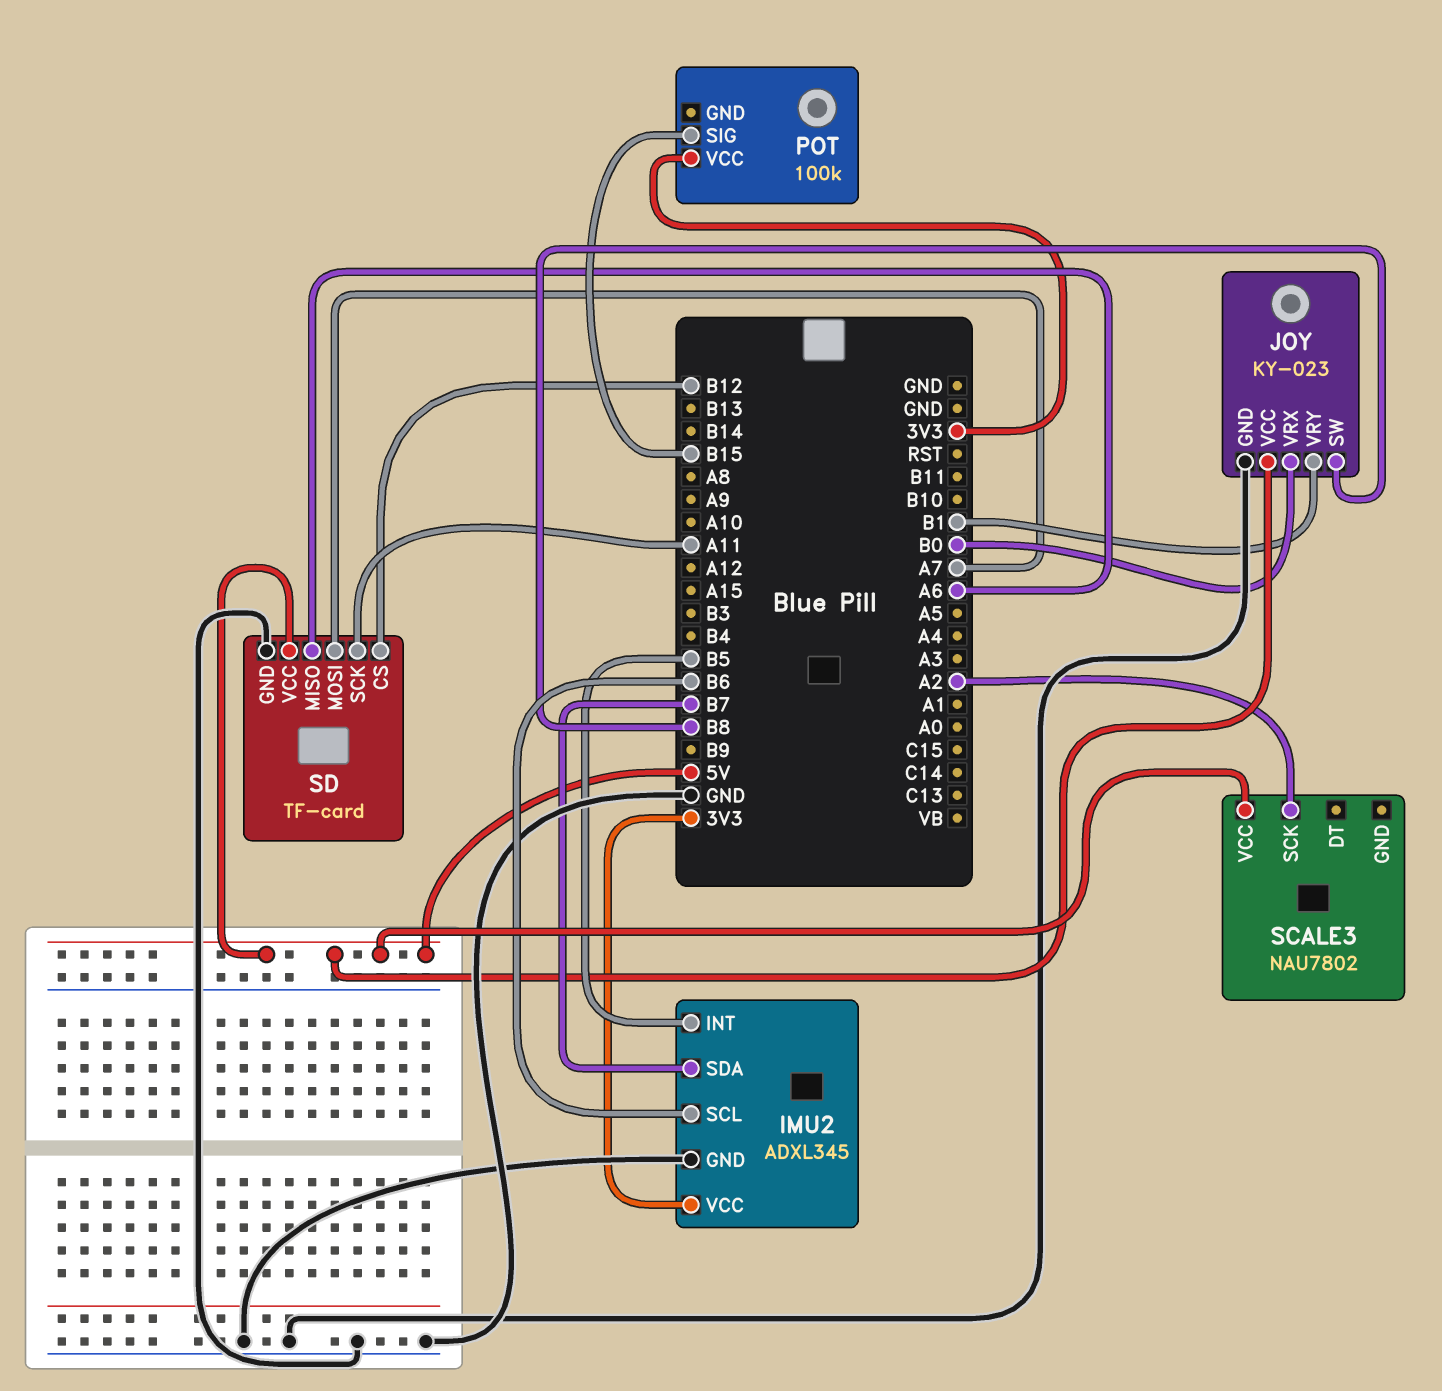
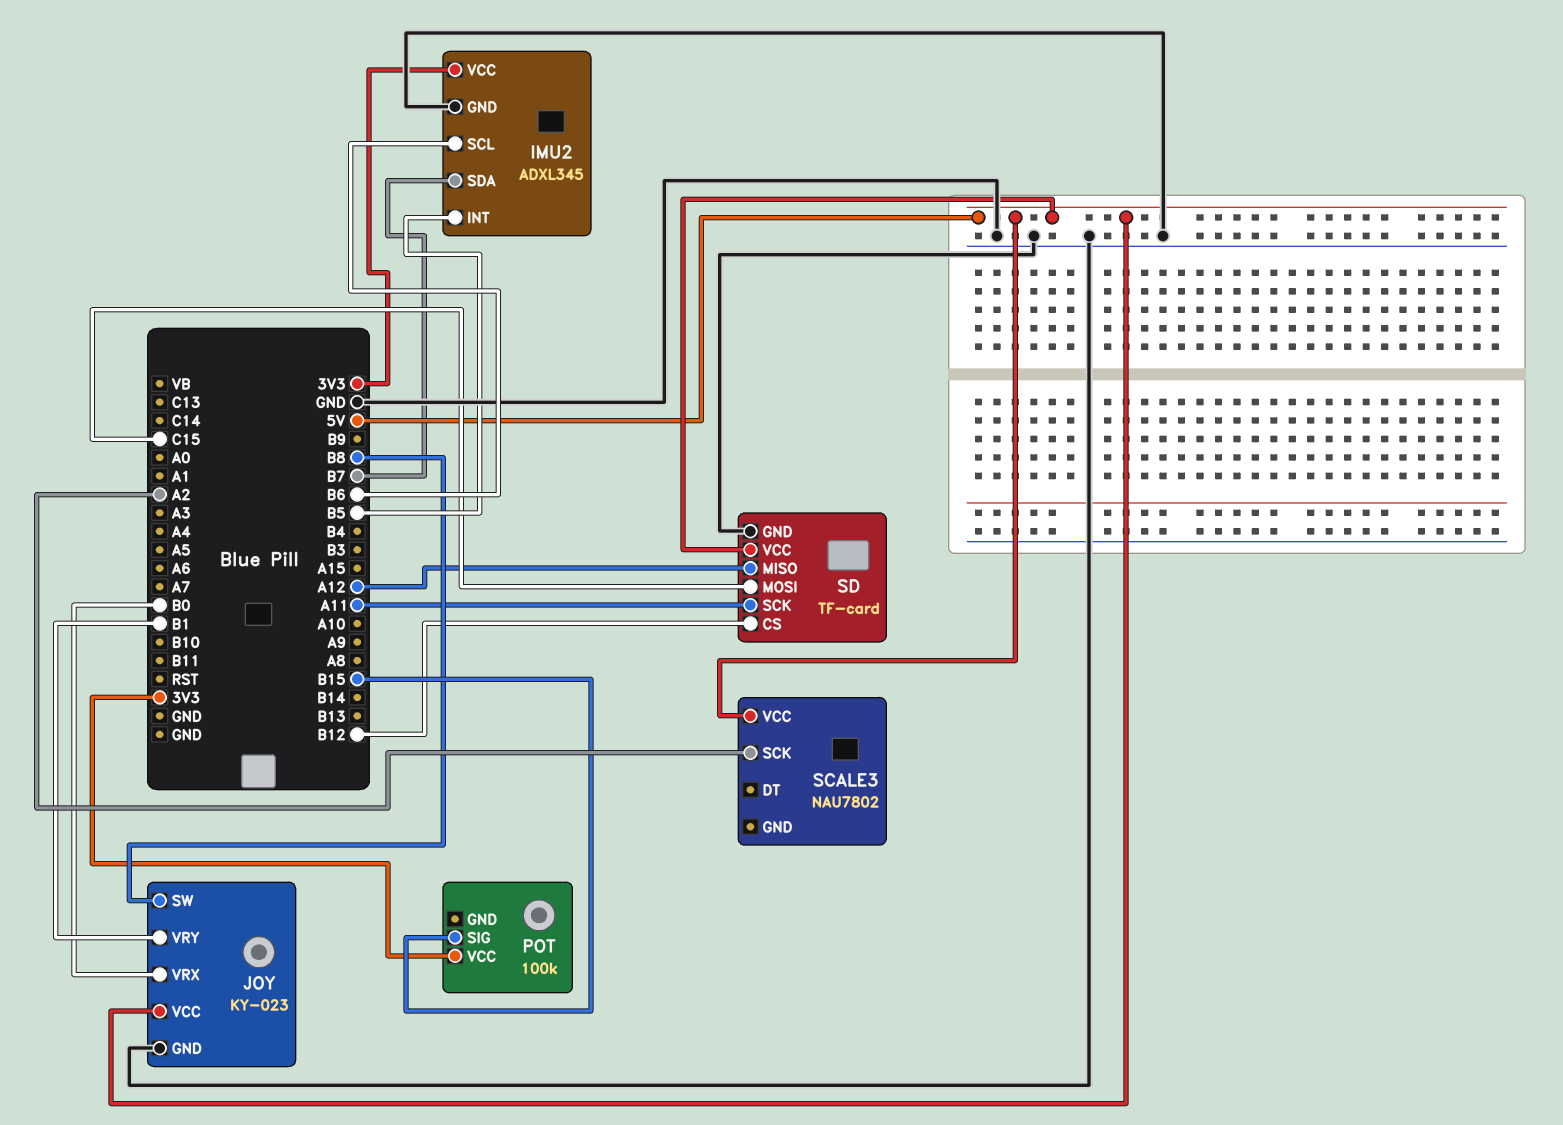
SD pin MISO: A6 -> A12
SD pin MOSI: A7 -> C15

